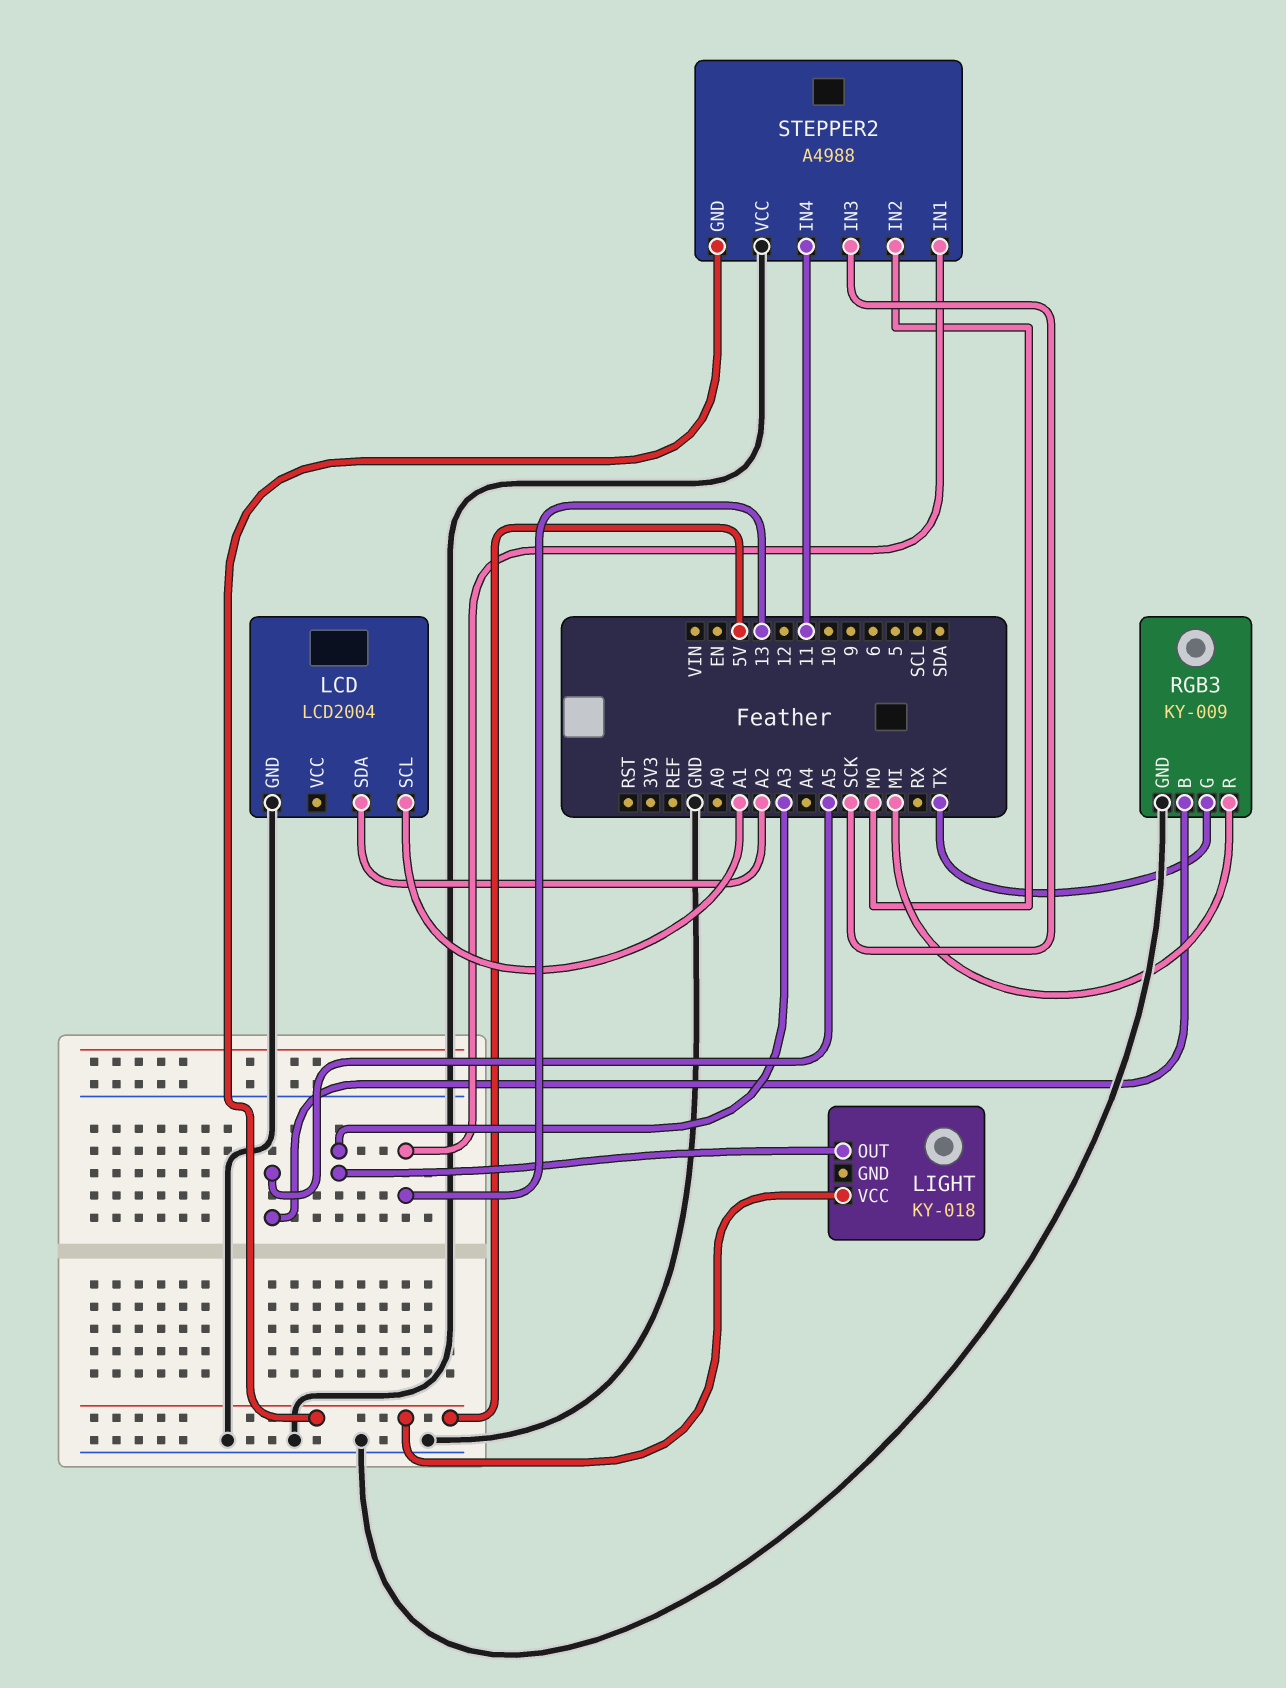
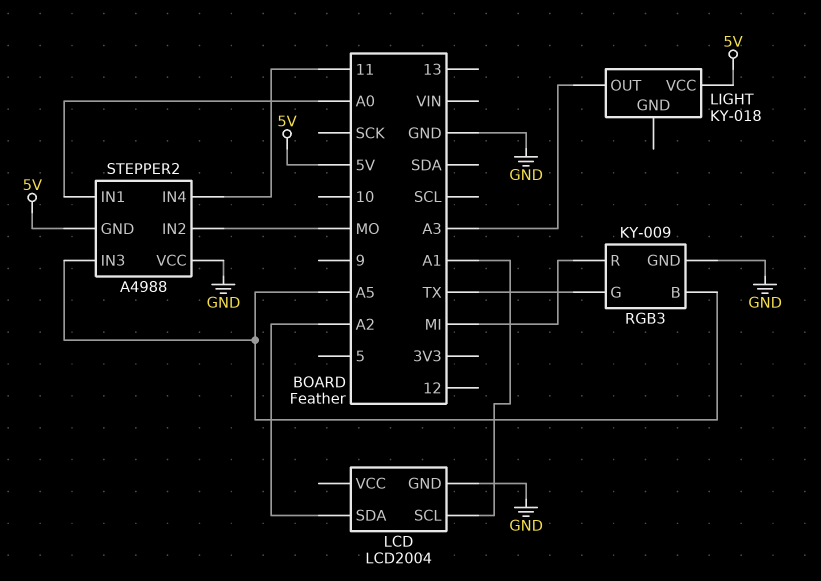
STEPPER2 pin IN1: 13 -> A0
STEPPER2 pin IN3: SCK -> A5

